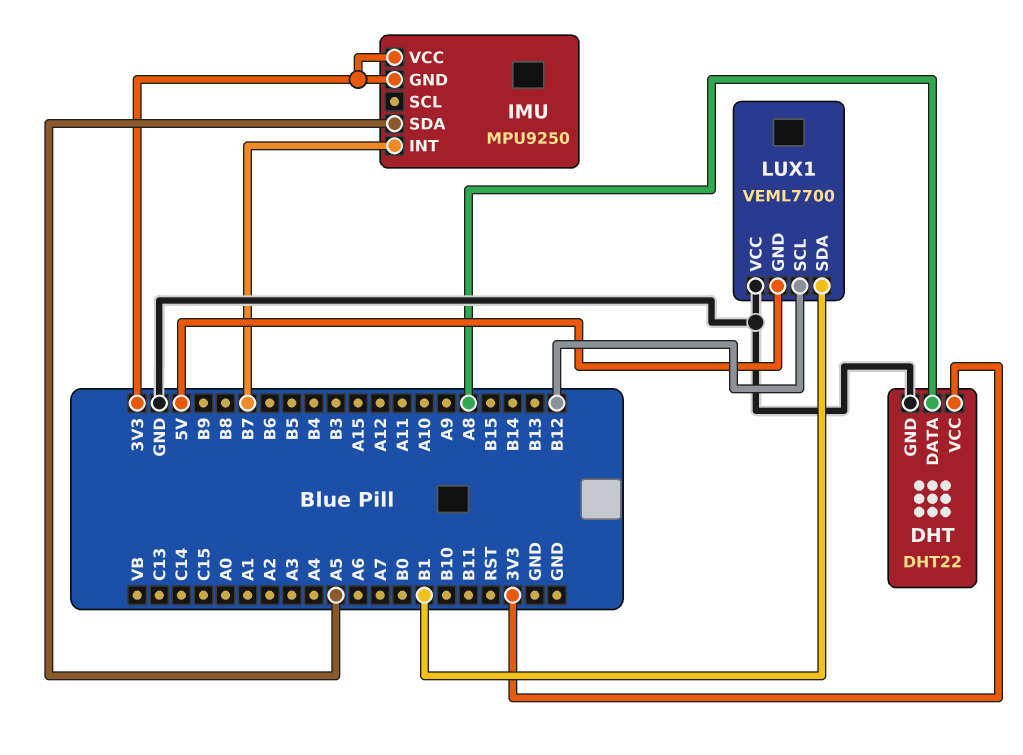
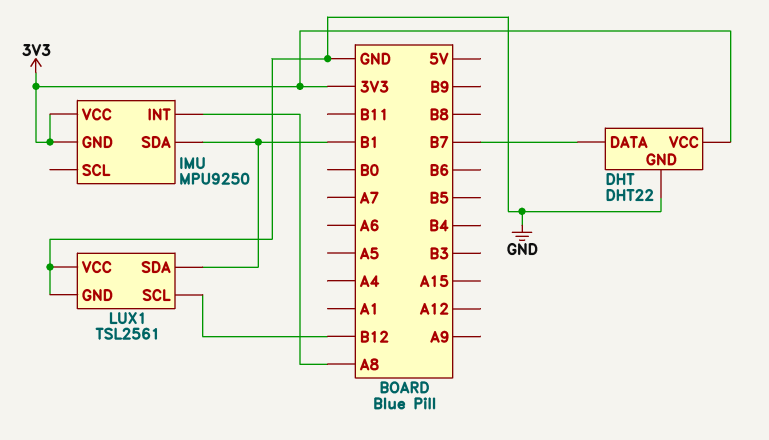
DHT pin DATA: A8 -> B7
IMU pin INT: B7 -> A8
IMU pin SDA: A5 -> B1
LUX1: VEML7700 -> TSL2561
LUX1 pin GND: 5V -> GND

